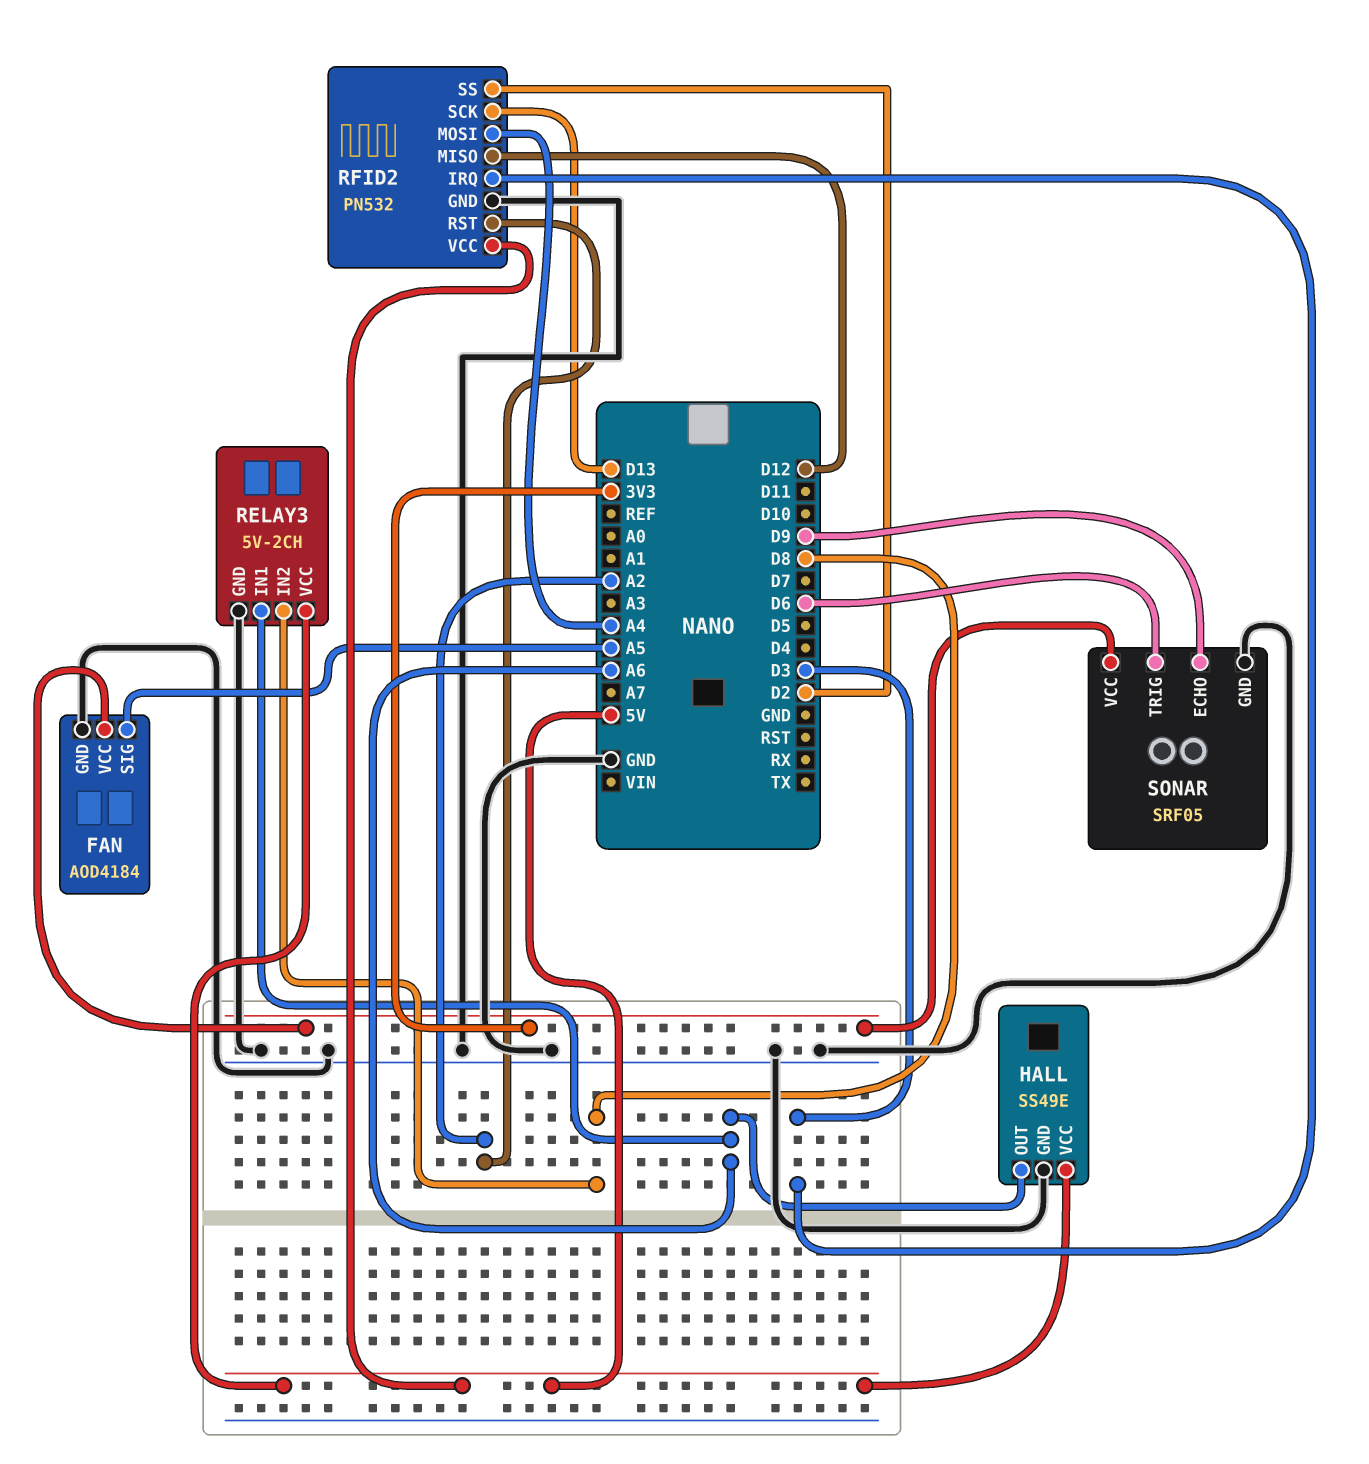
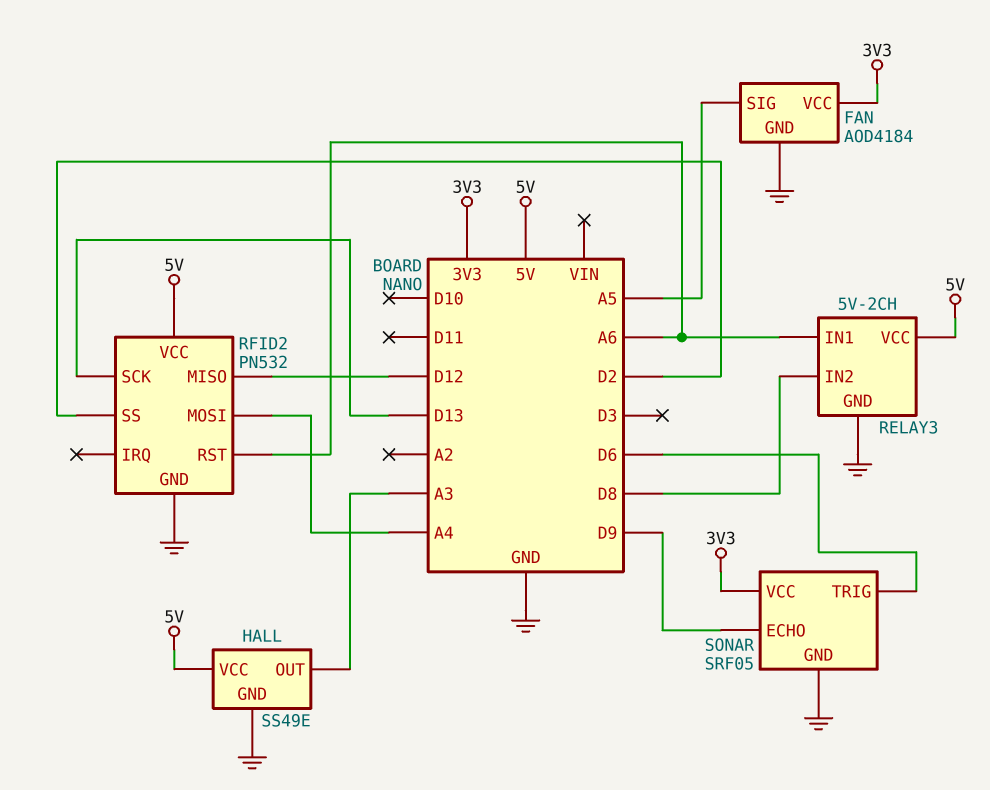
HALL pin OUT: A6 -> A3
RFID2 pin IRQ: D3 -> none
RFID2 pin RST: A2 -> A6

